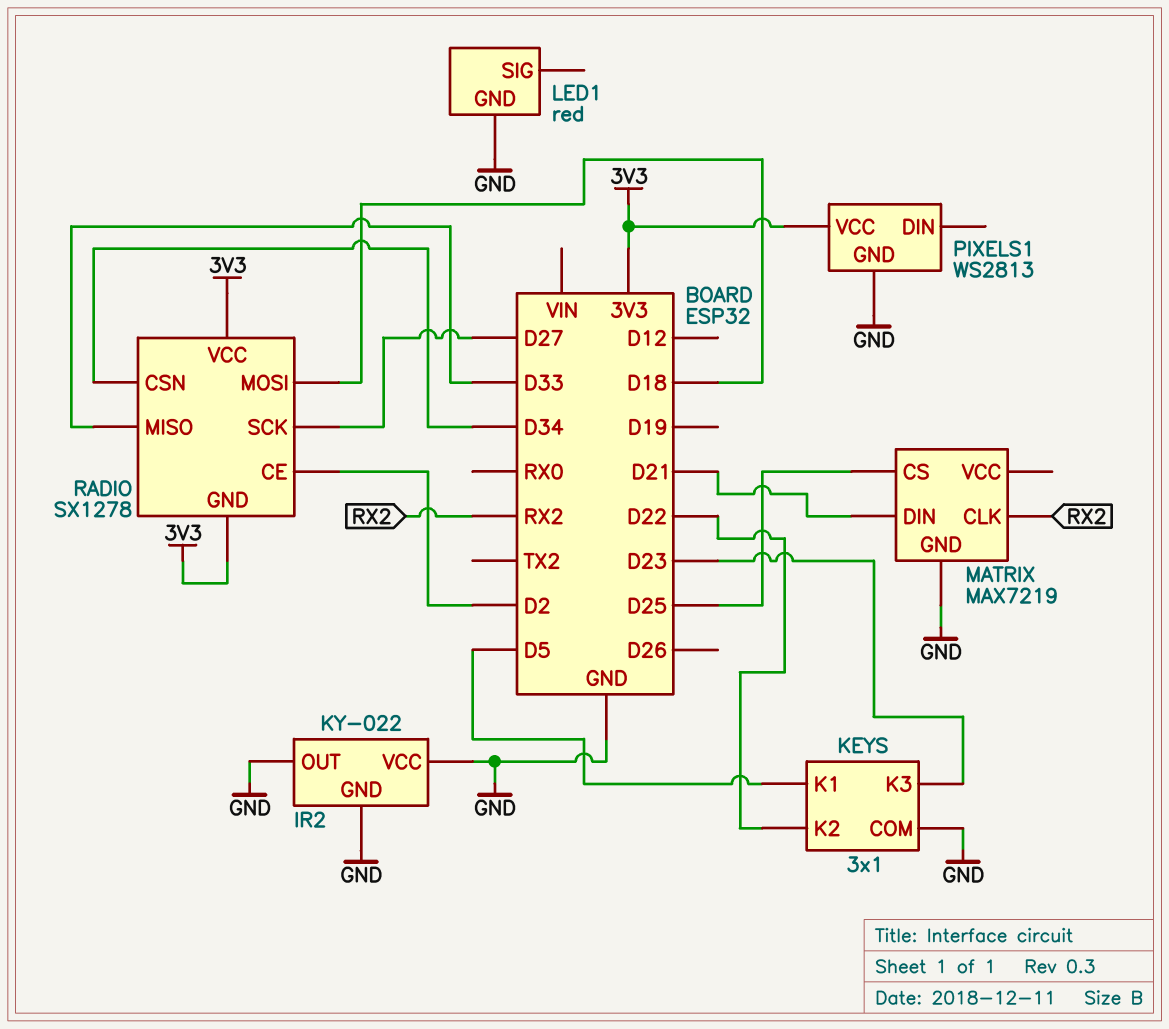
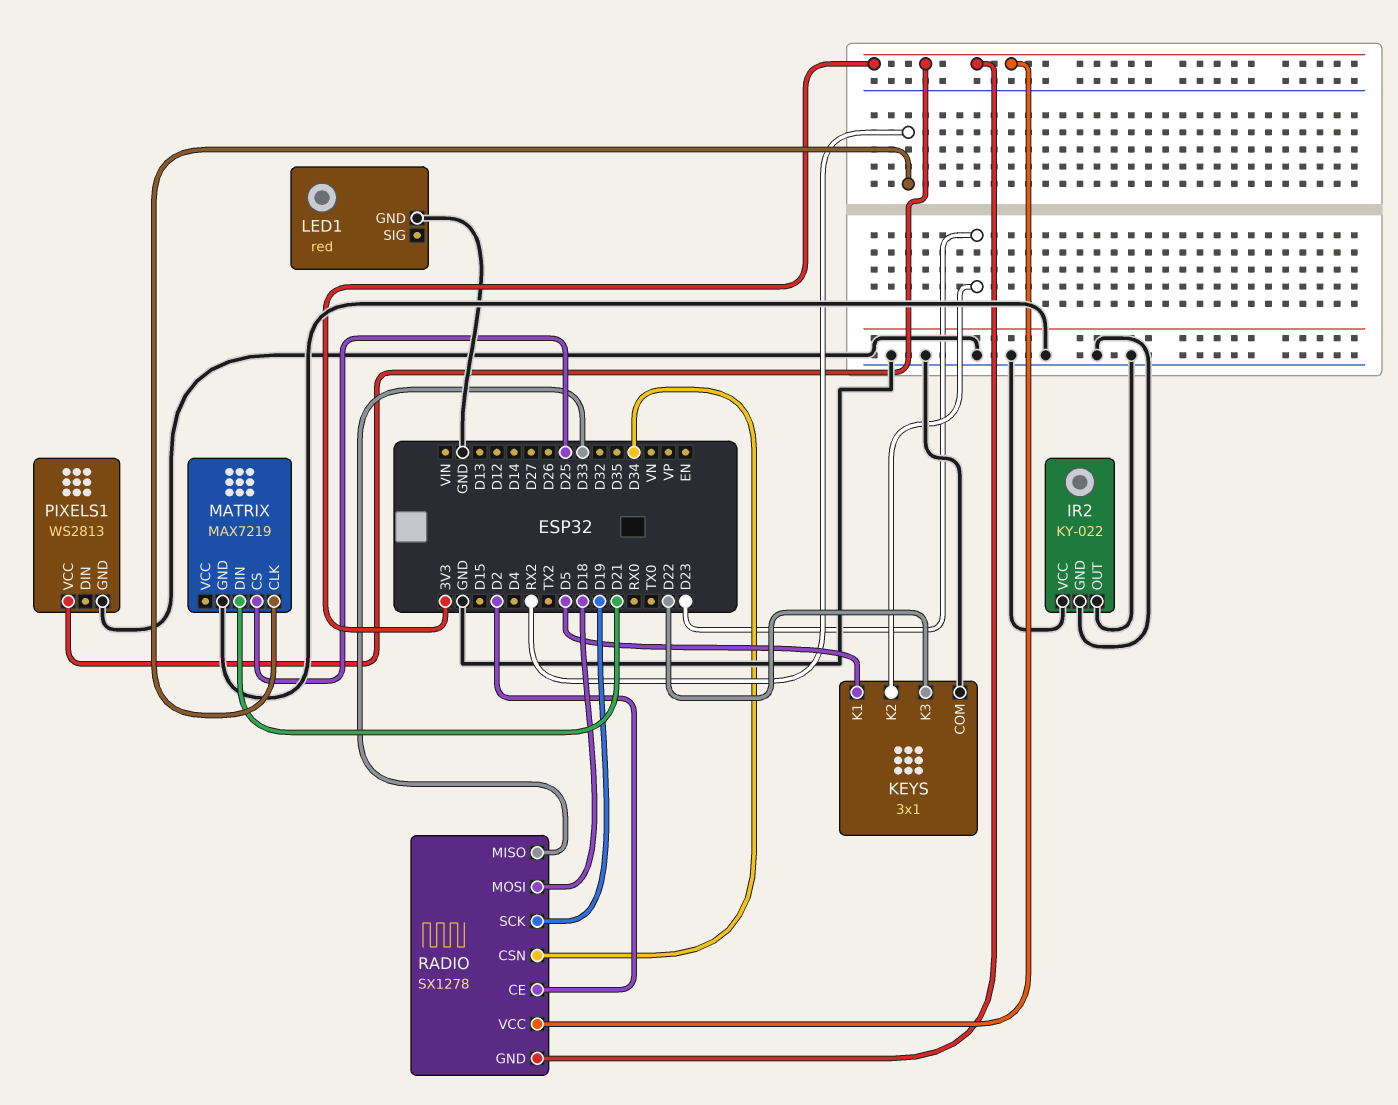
KEYS pin K2: D22 -> D23
KEYS pin K3: D23 -> D22
RADIO pin SCK: D27 -> D19

